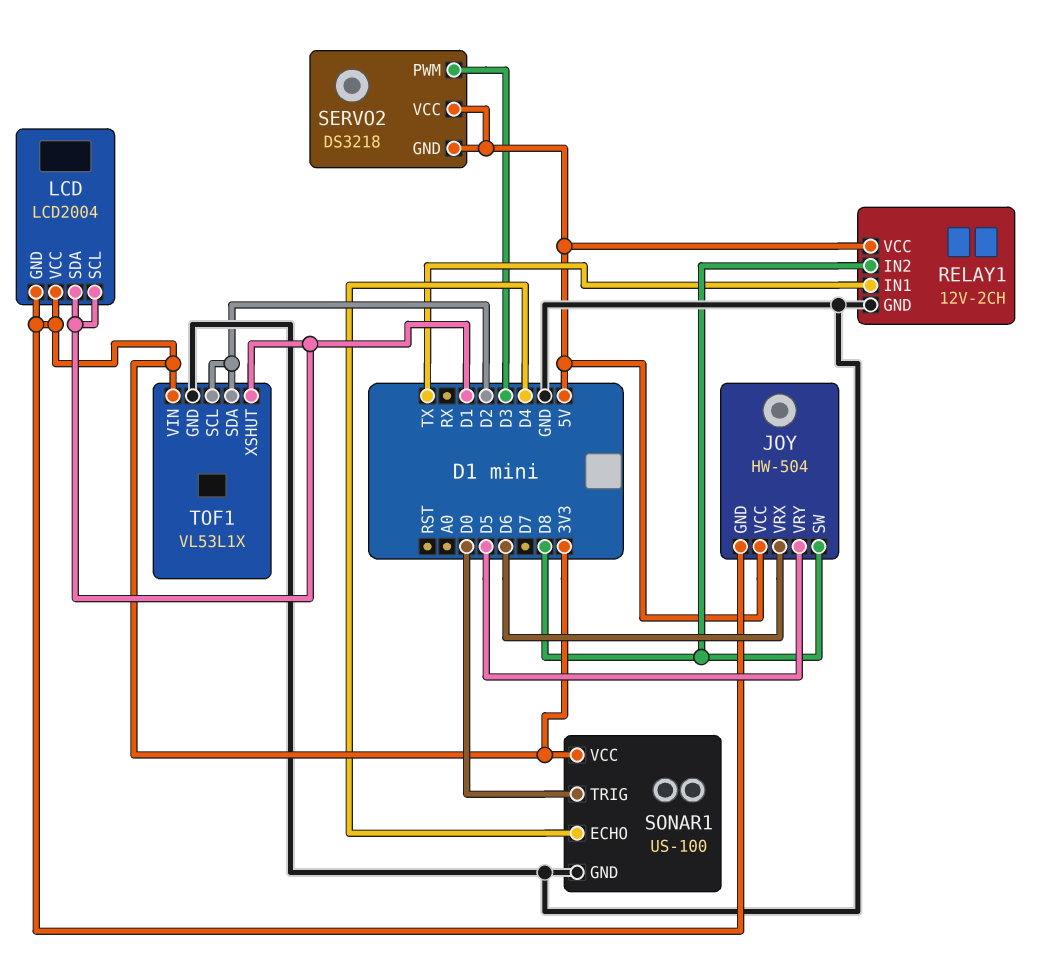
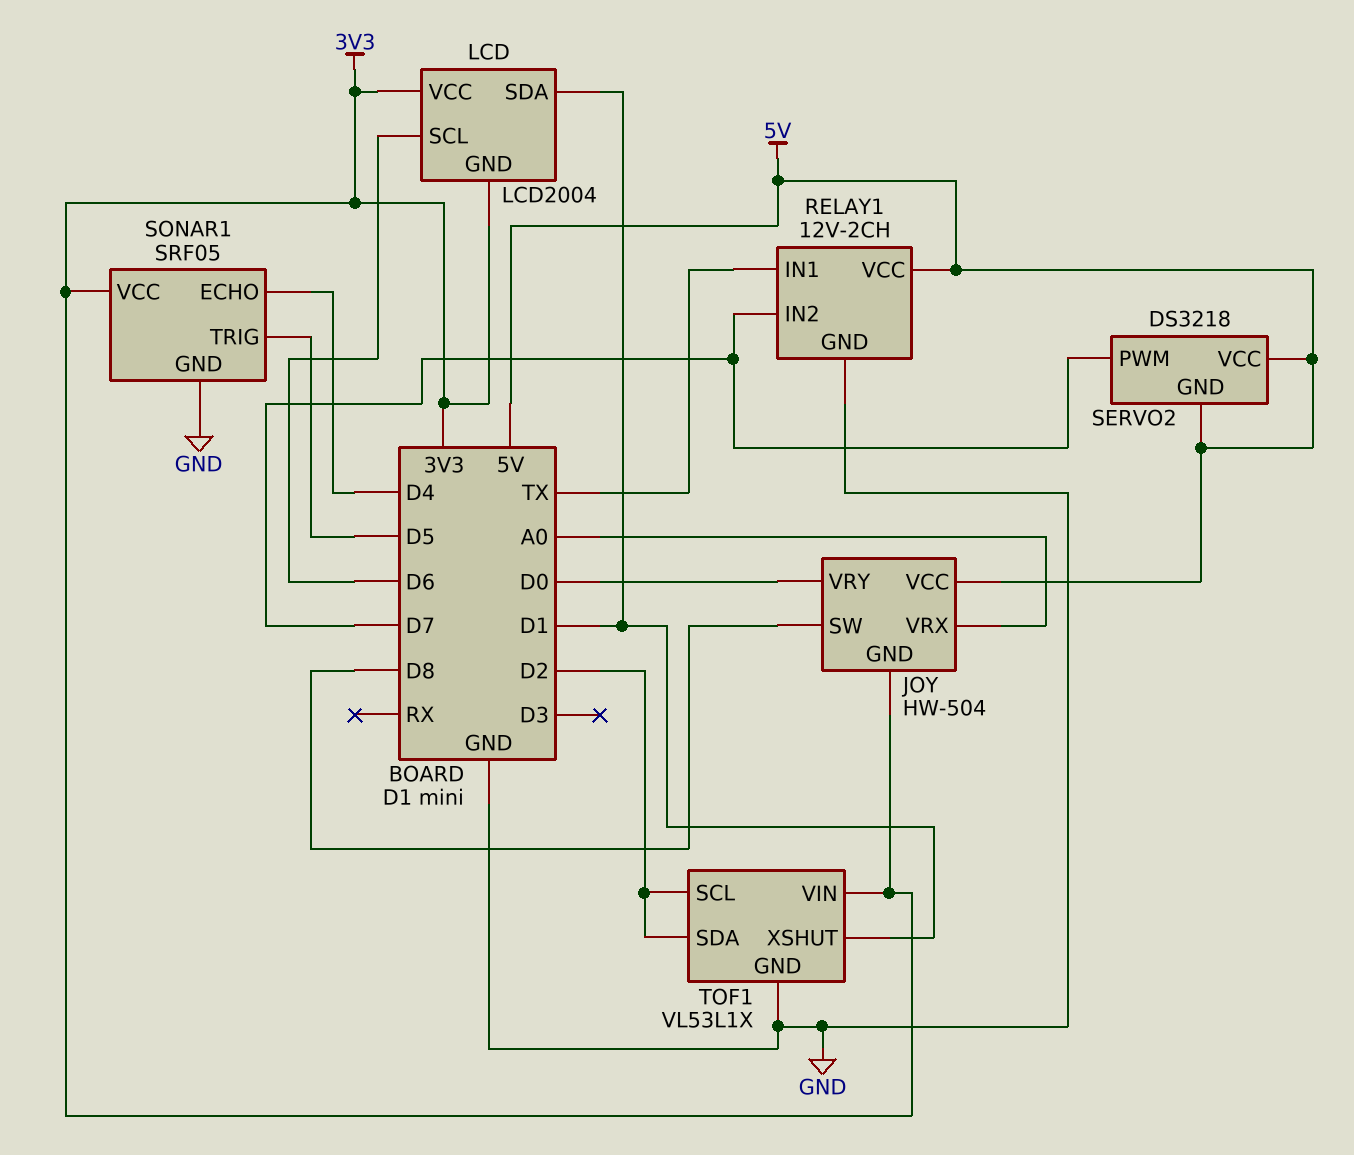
JOY pin VRX: D6 -> A0
JOY pin VRY: D5 -> D0
LCD pin SCL: D1 -> D6
RELAY1 pin IN2: D8 -> D7
SERVO2 pin PWM: D3 -> D7
SONAR1: US-100 -> SRF05
SONAR1 pin TRIG: D0 -> D5

